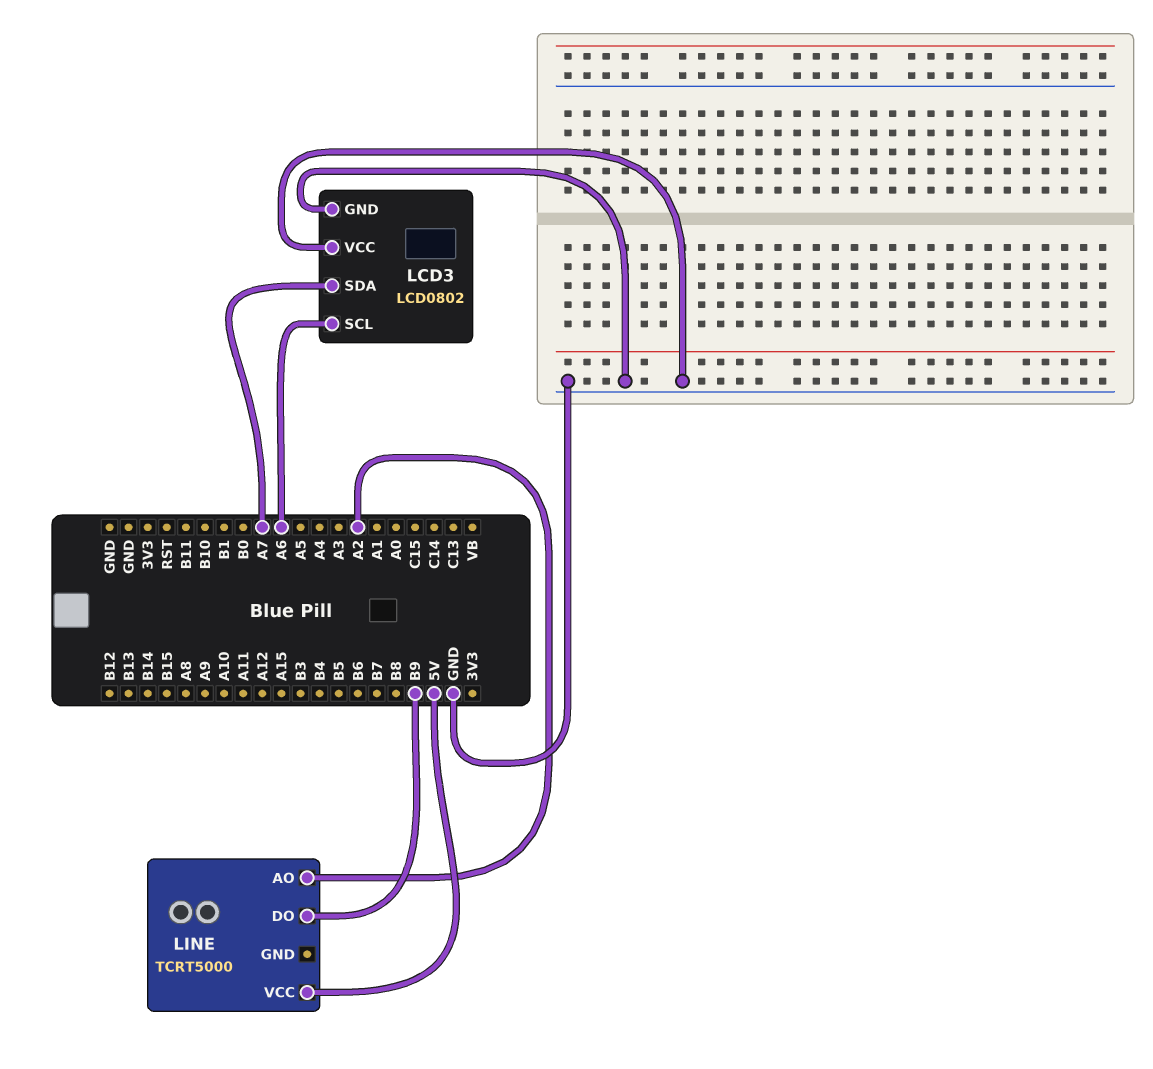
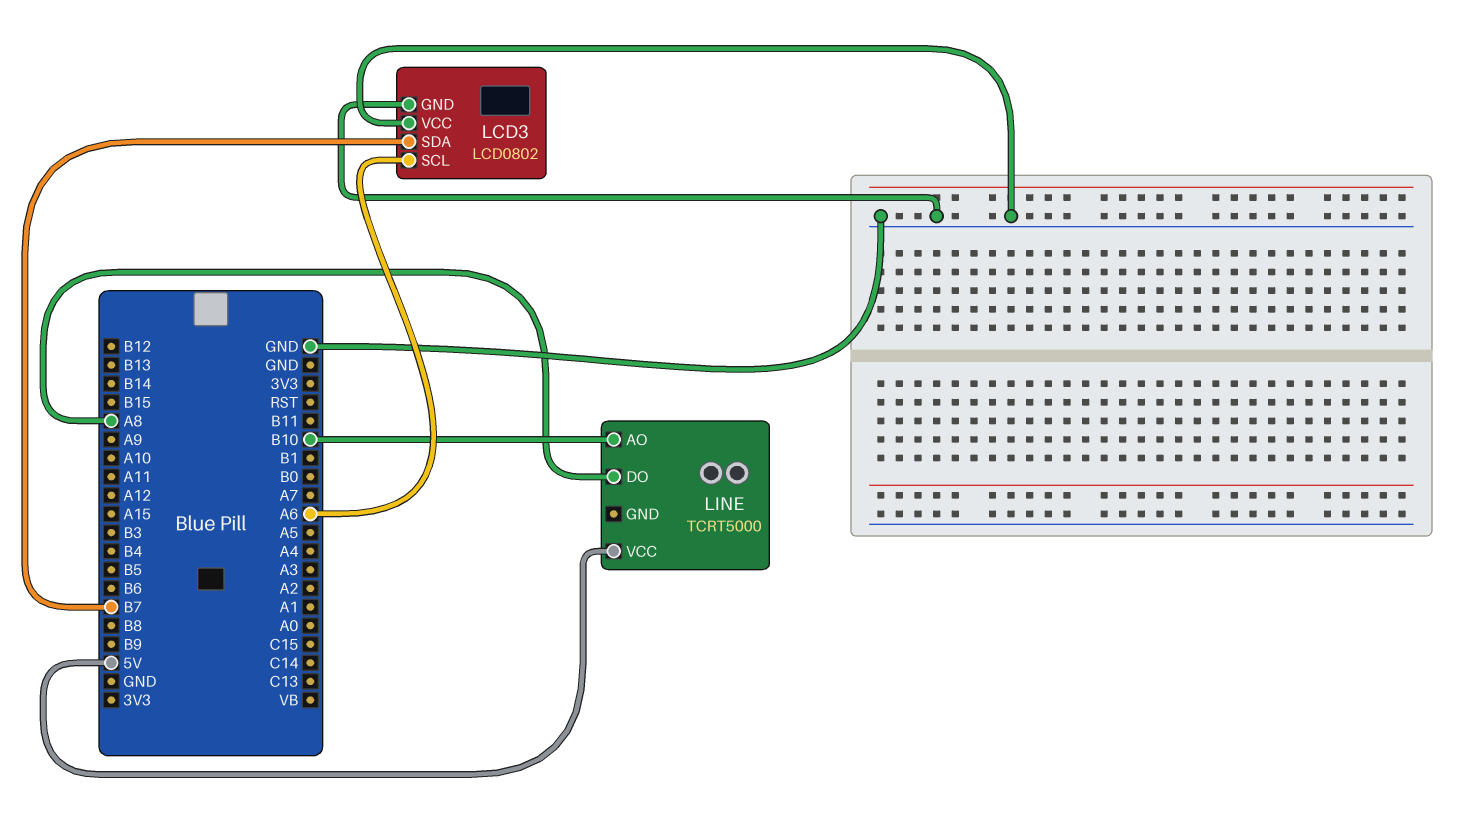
LCD3 pin SDA: A7 -> B7
LINE pin AO: A2 -> B10
LINE pin DO: B9 -> A8

